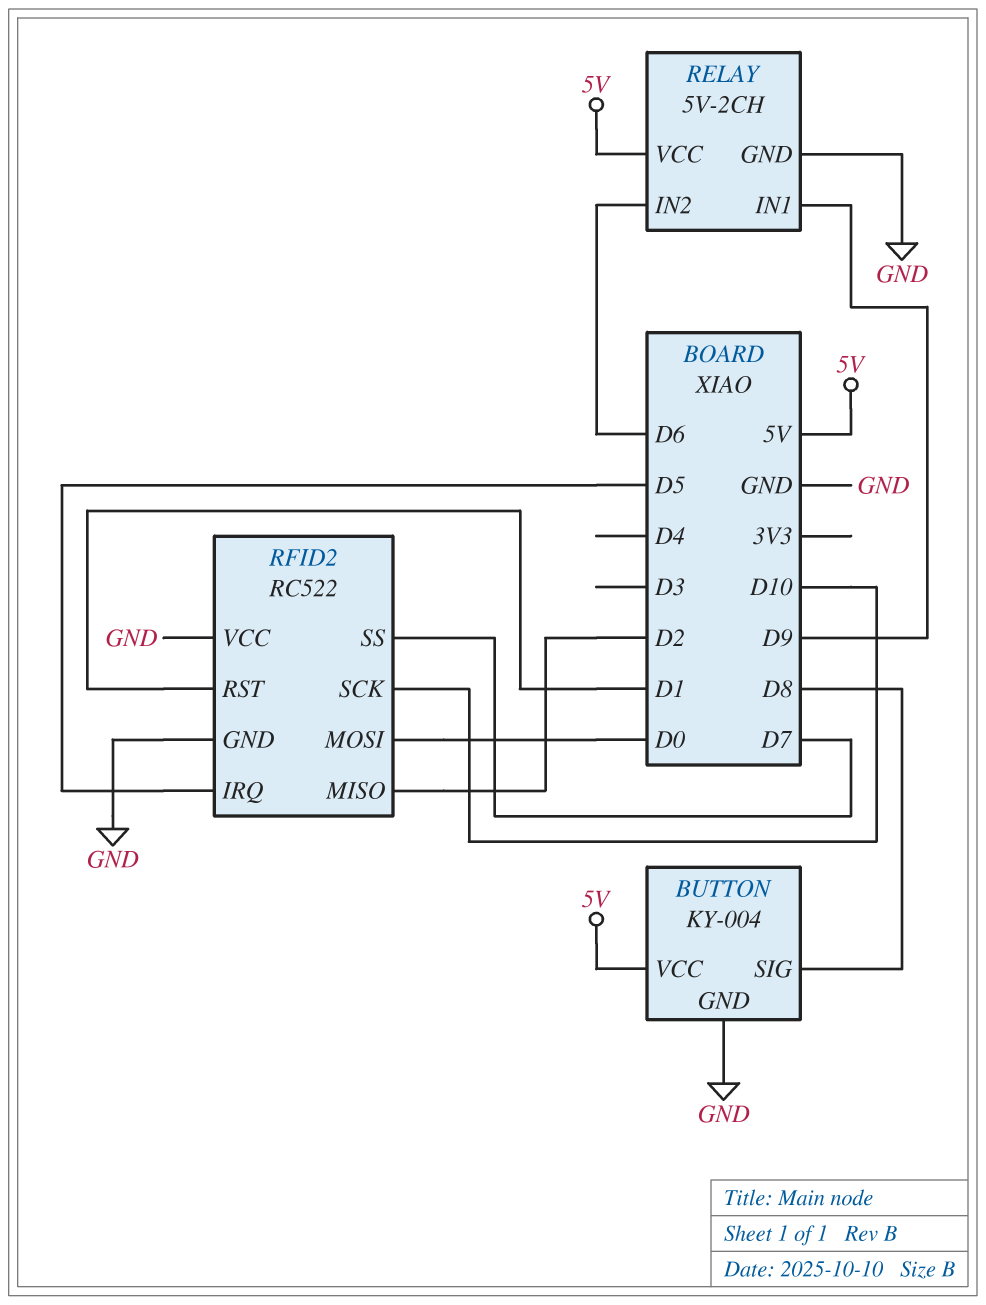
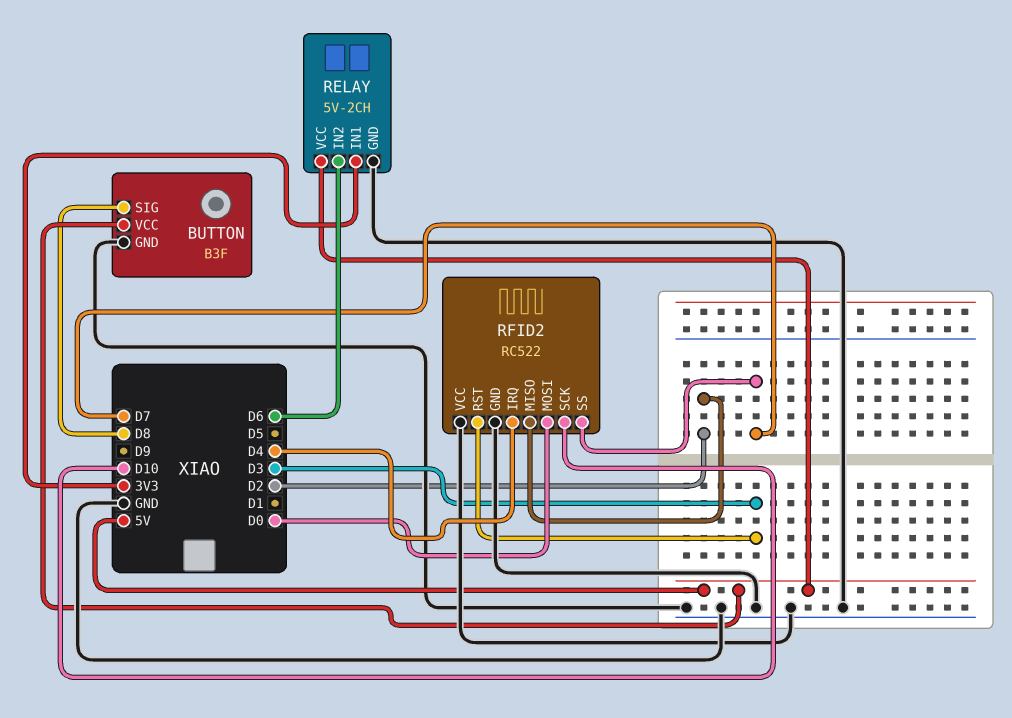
BUTTON: KY-004 -> B3F
RELAY pin IN1: D9 -> 3V3
RFID2 pin IRQ: D5 -> D4
RFID2 pin RST: D1 -> D3

